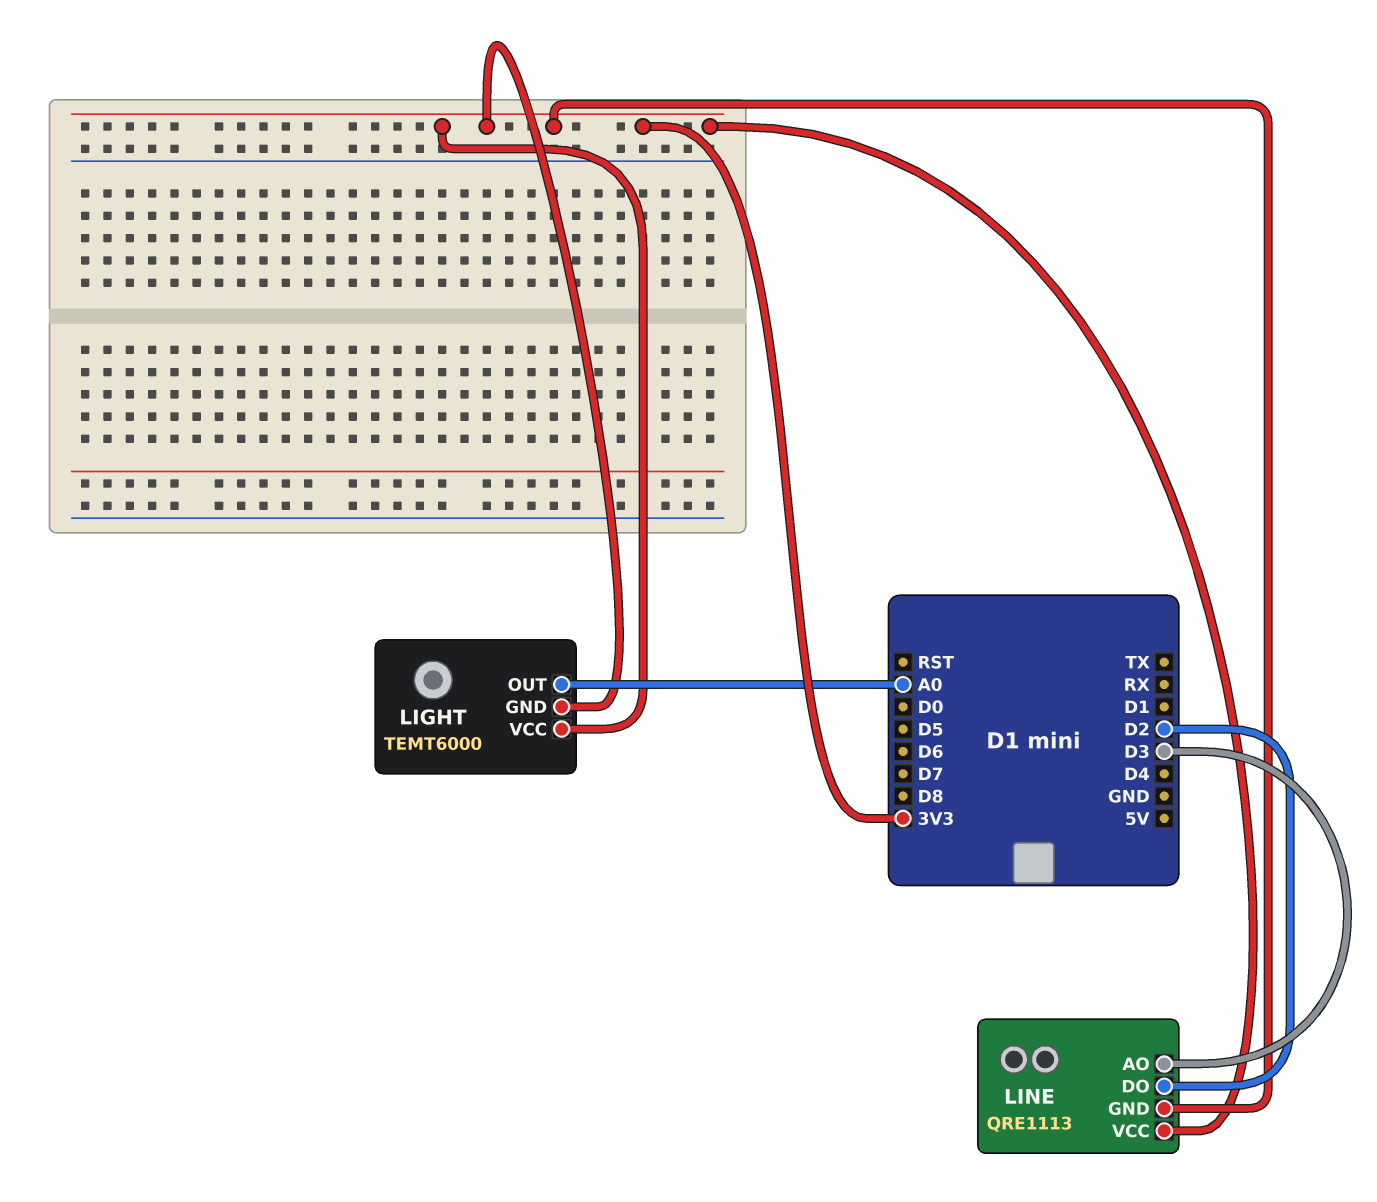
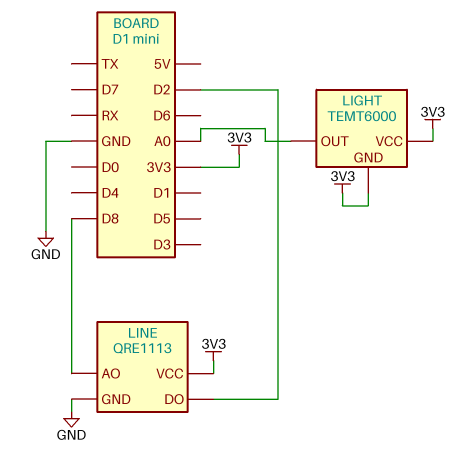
LINE pin AO: D3 -> D8
LINE pin GND: 3V3 -> GND

